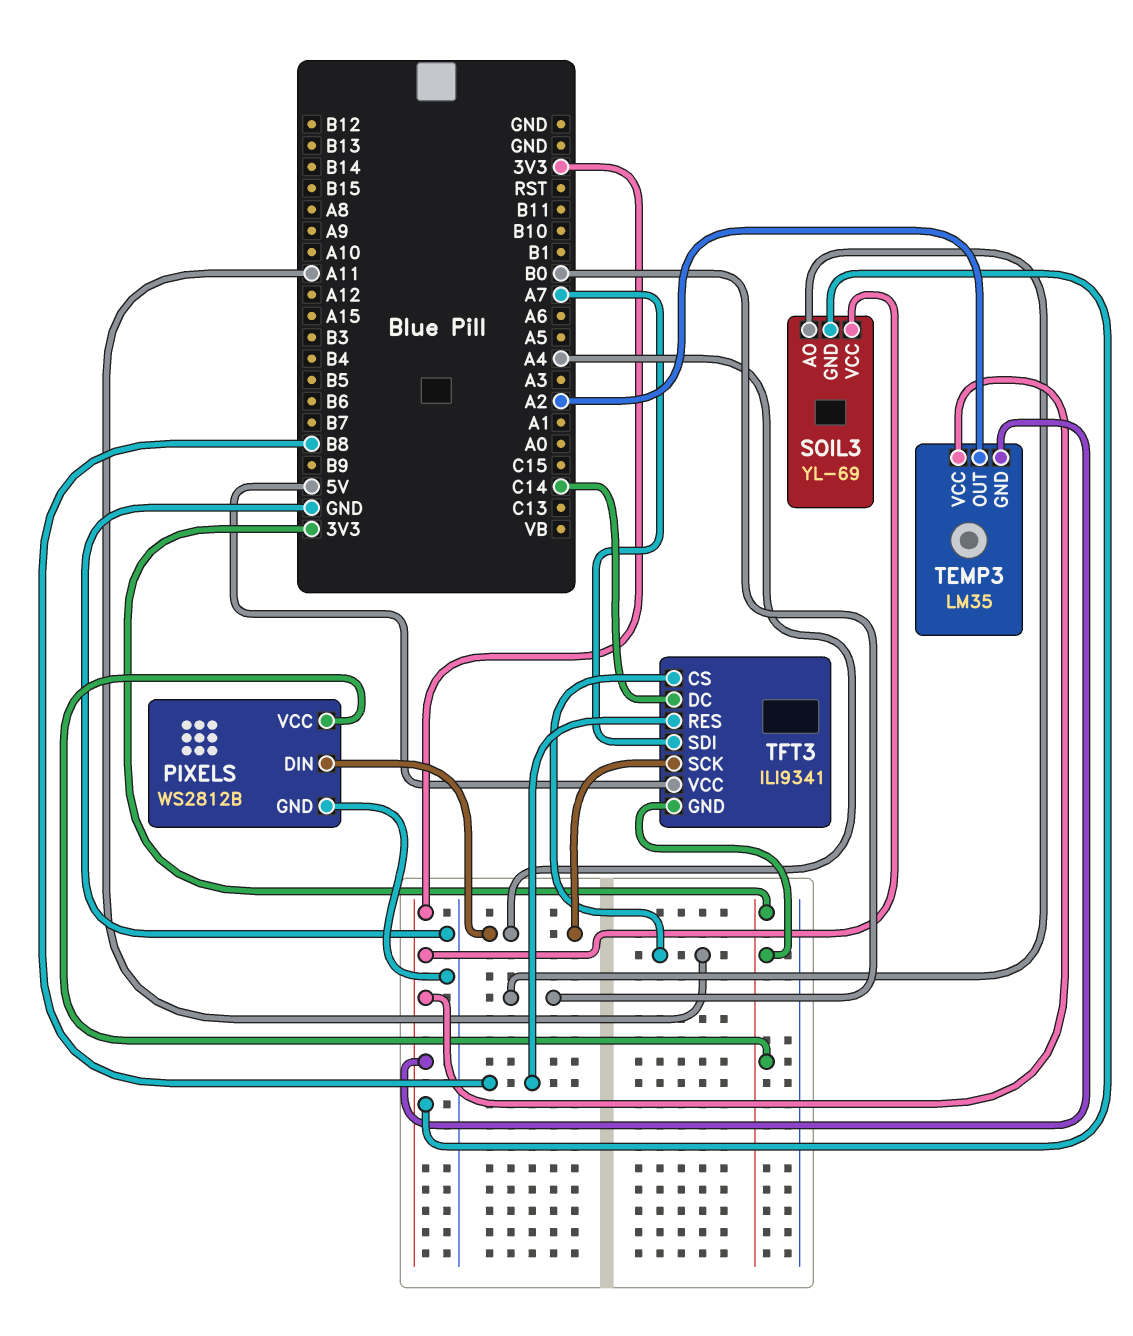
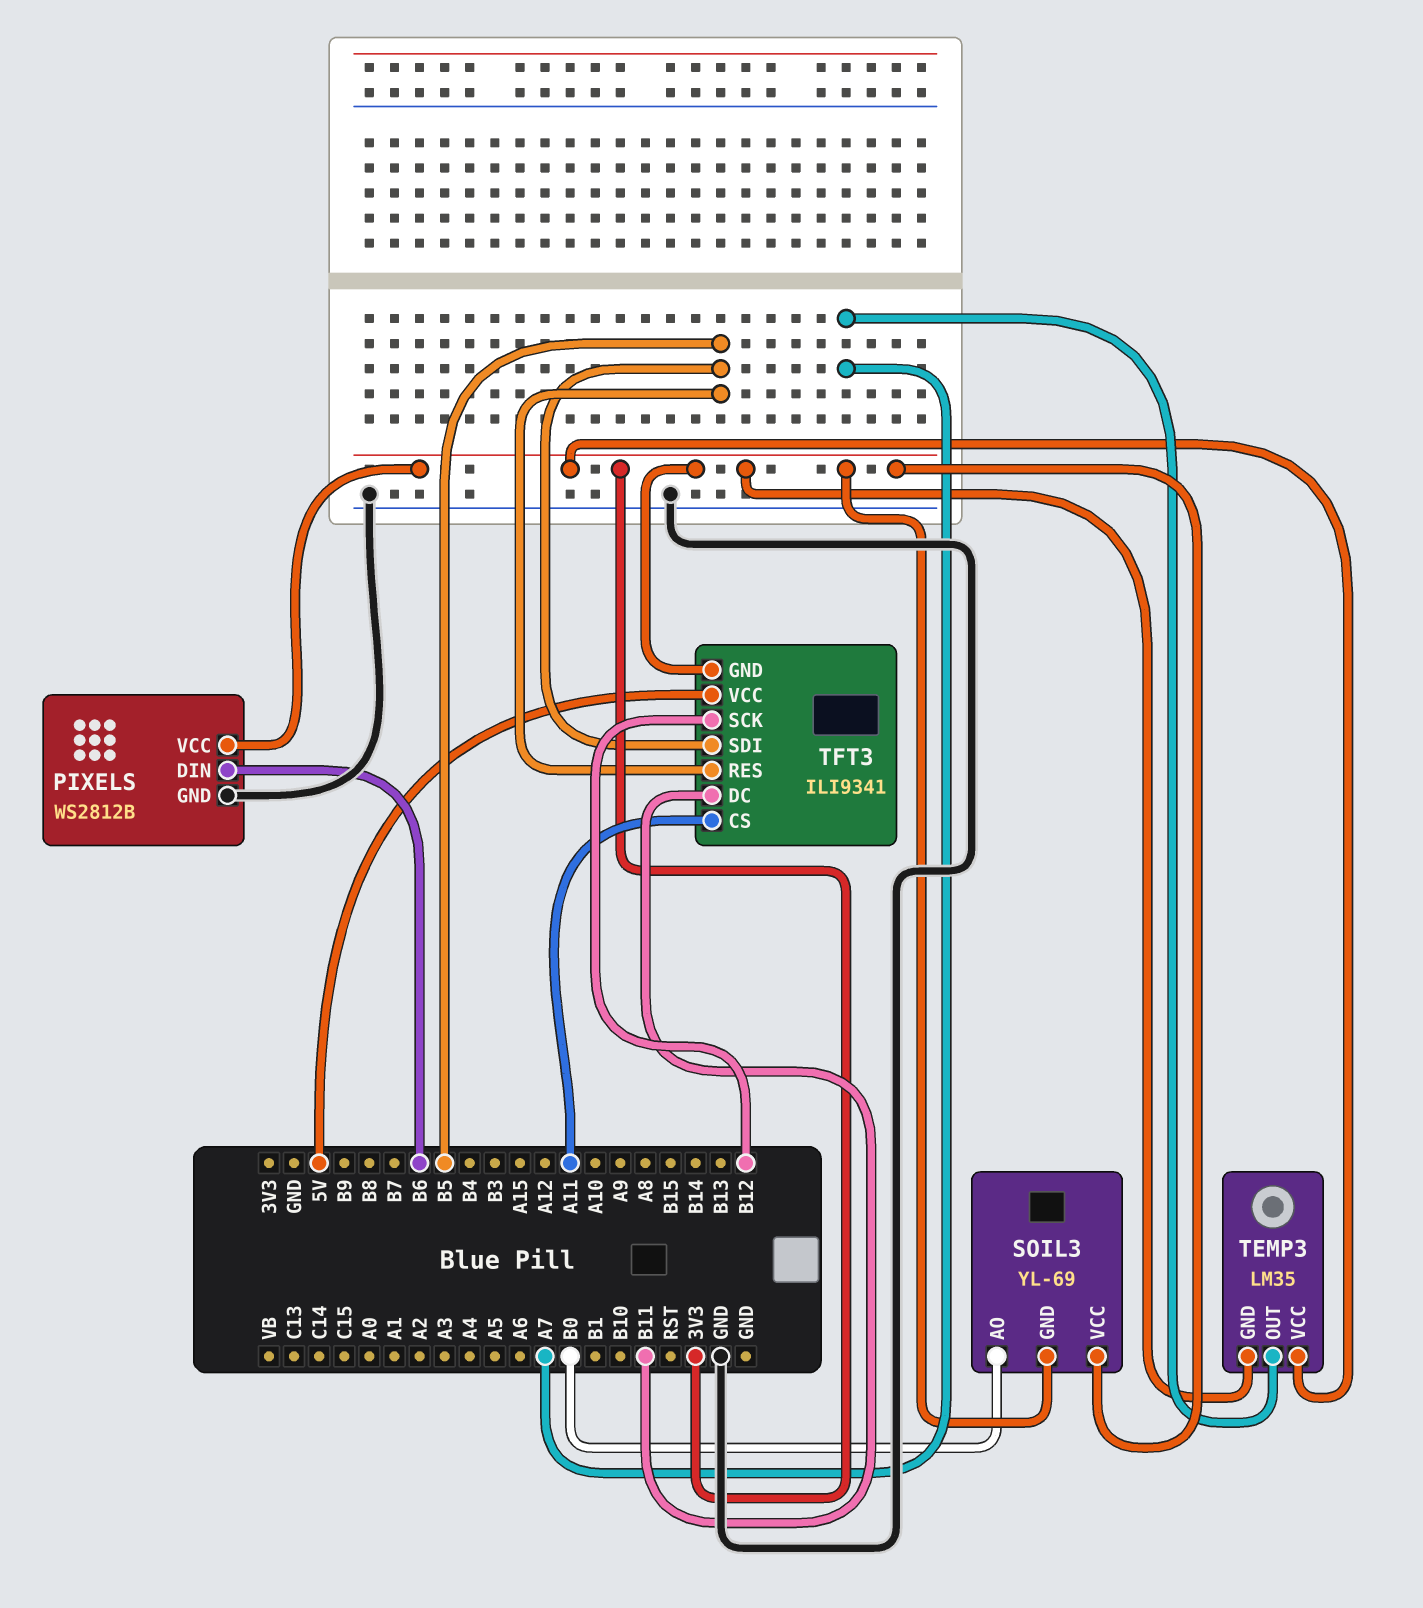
PIXELS pin DIN: A4 -> B6
TEMP3 pin OUT: A2 -> A7
TFT3 pin DC: C14 -> B11
TFT3 pin RES: B8 -> B5
TFT3 pin SCK: A4 -> B12
TFT3 pin SDI: A7 -> B5

